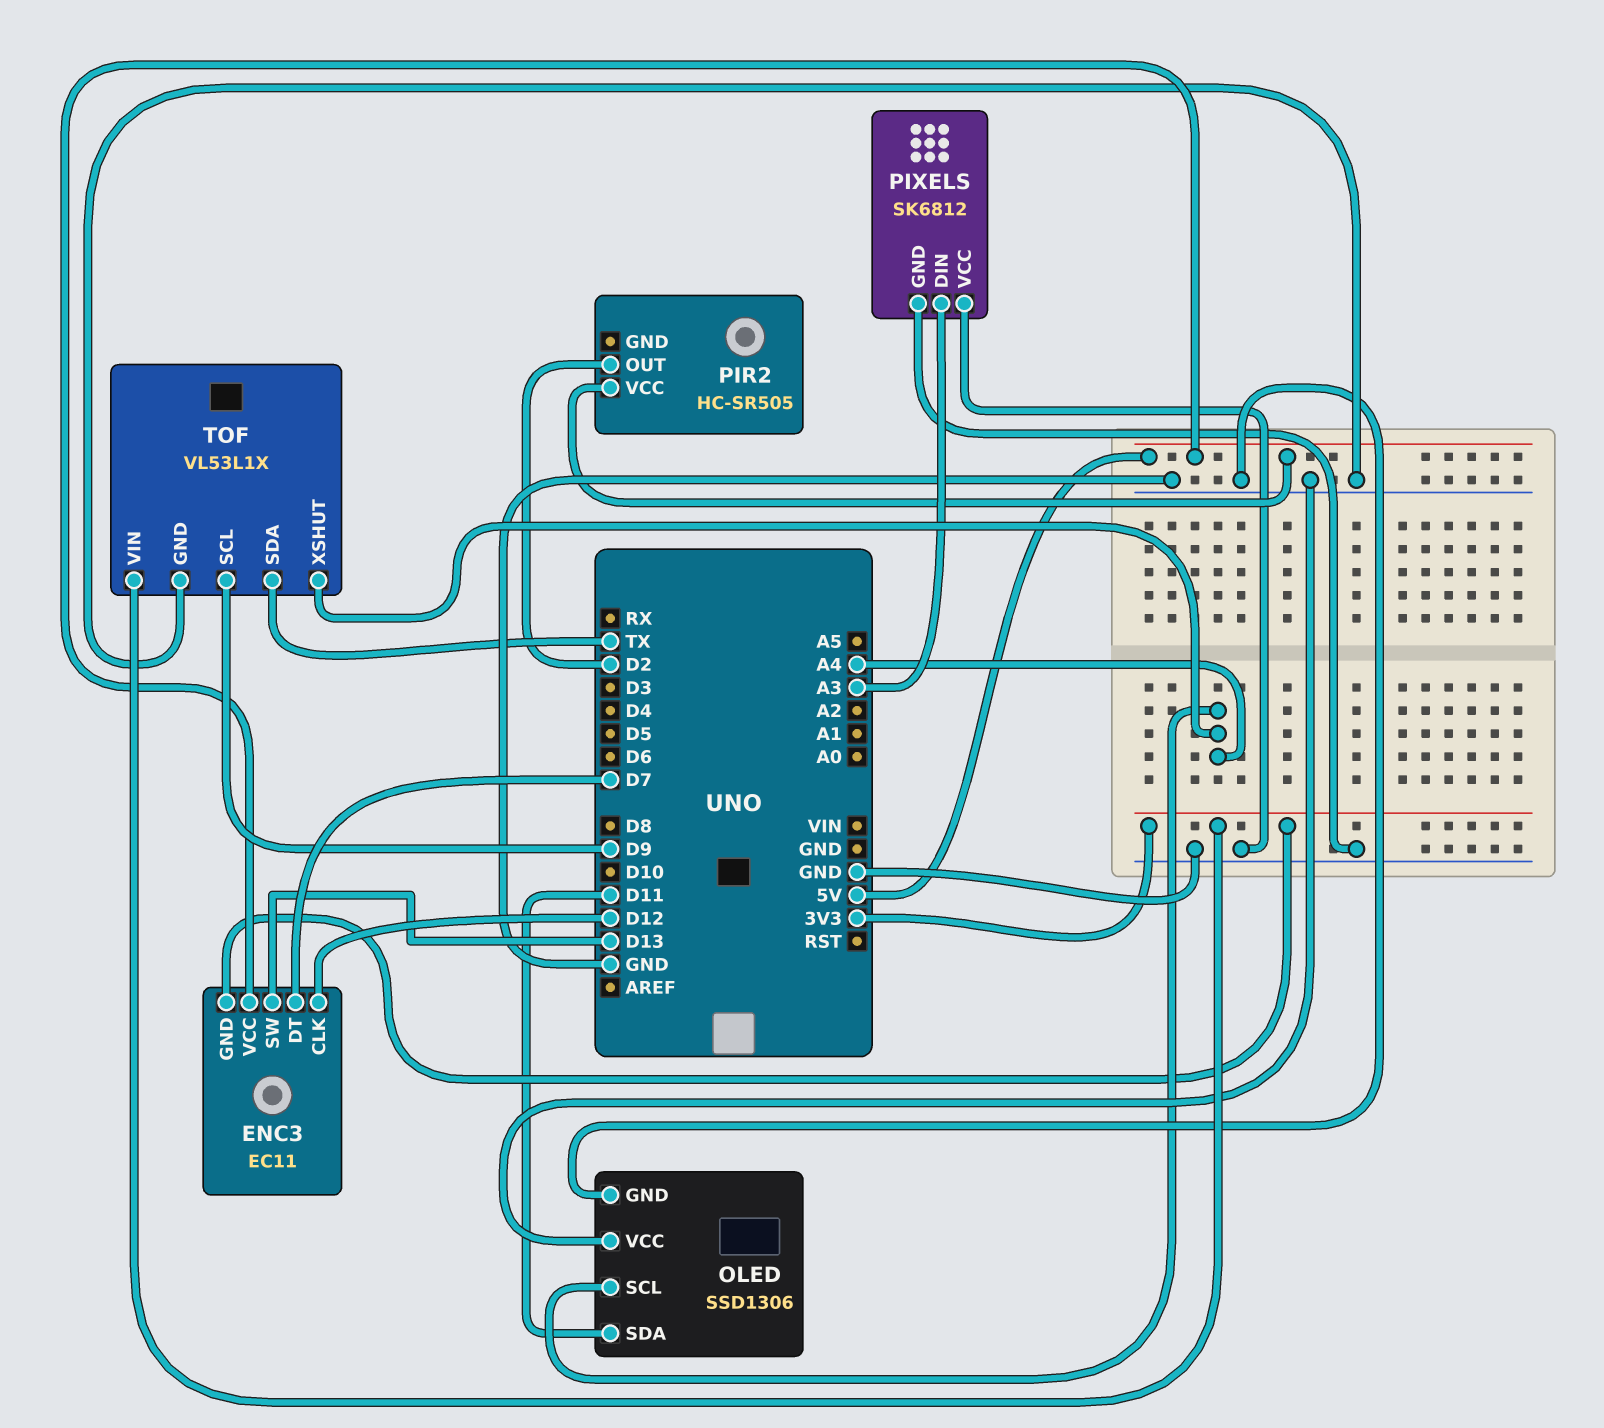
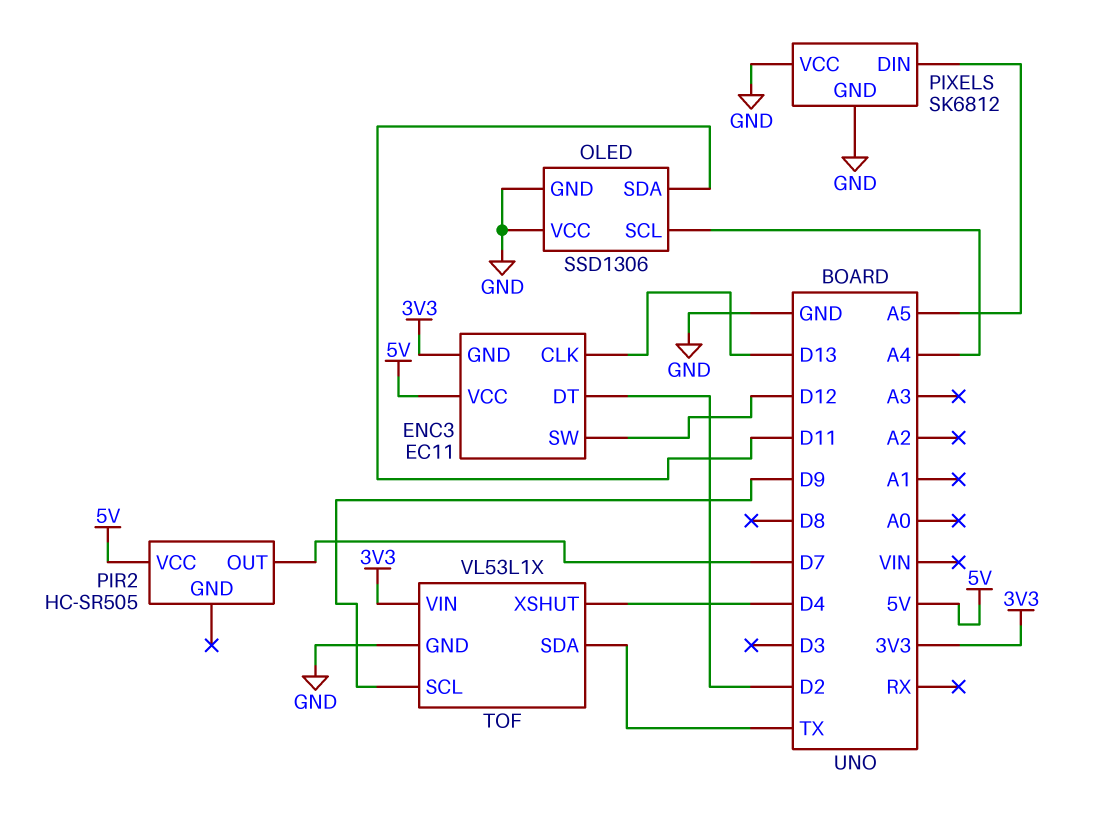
ENC3 pin CLK: D12 -> D13
ENC3 pin DT: D7 -> D2
ENC3 pin SW: D13 -> D12
PIR2 pin OUT: D2 -> D7
PIXELS pin DIN: A3 -> A5
TOF pin XSHUT: A4 -> D4

